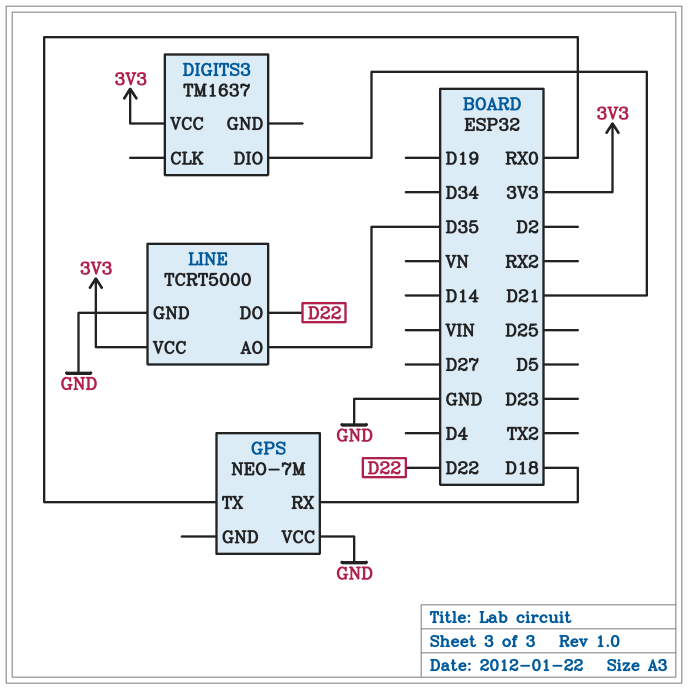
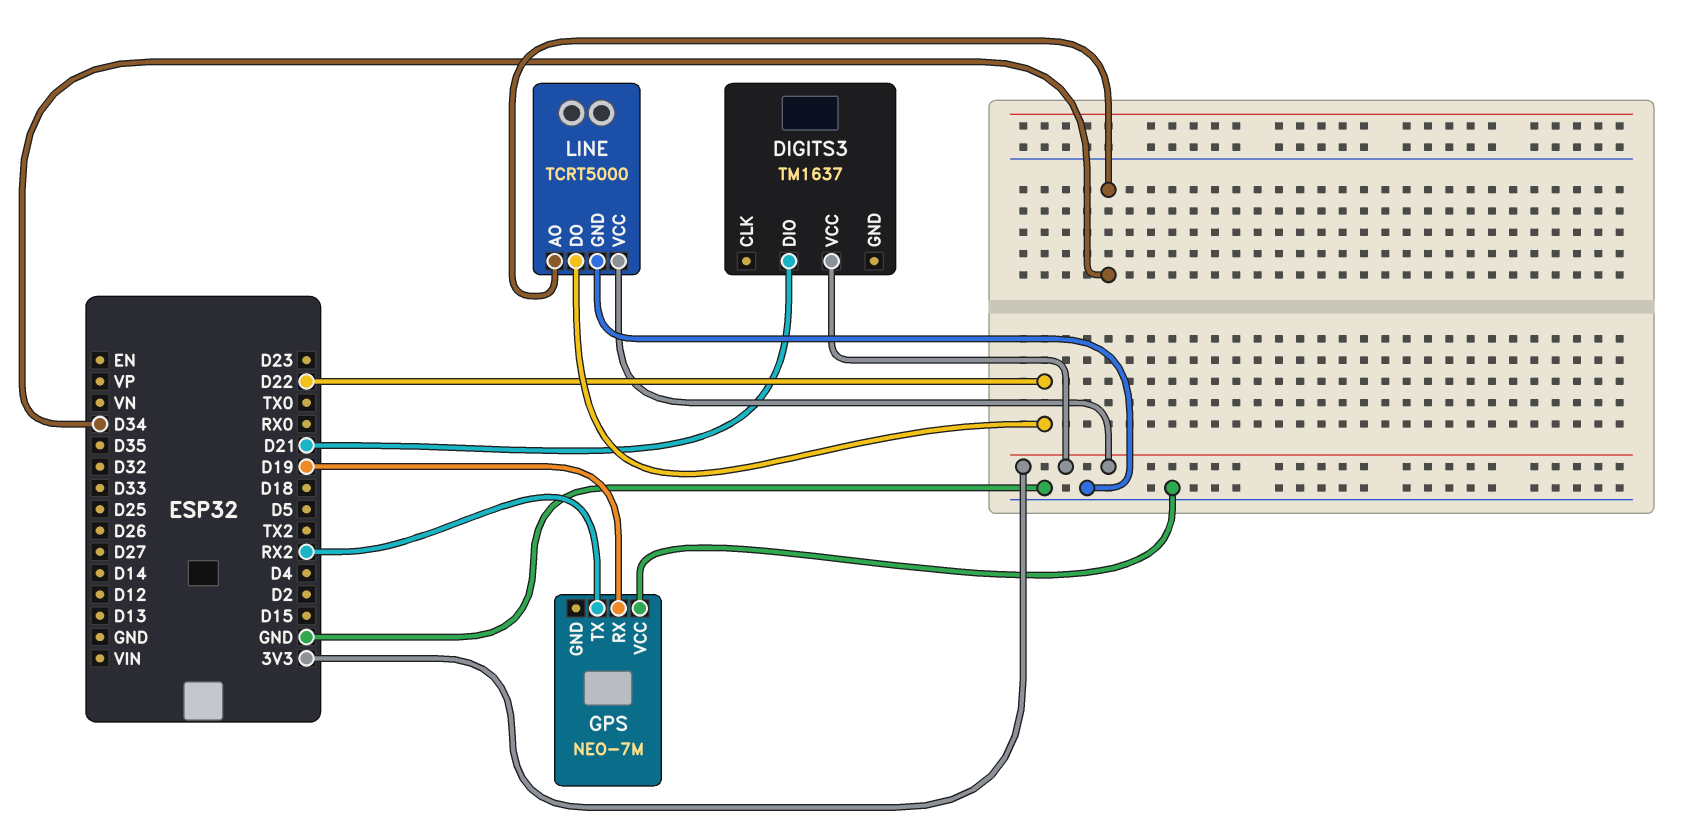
GPS pin RX: D18 -> D19
GPS pin TX: RX0 -> RX2
LINE pin AO: D35 -> D34

